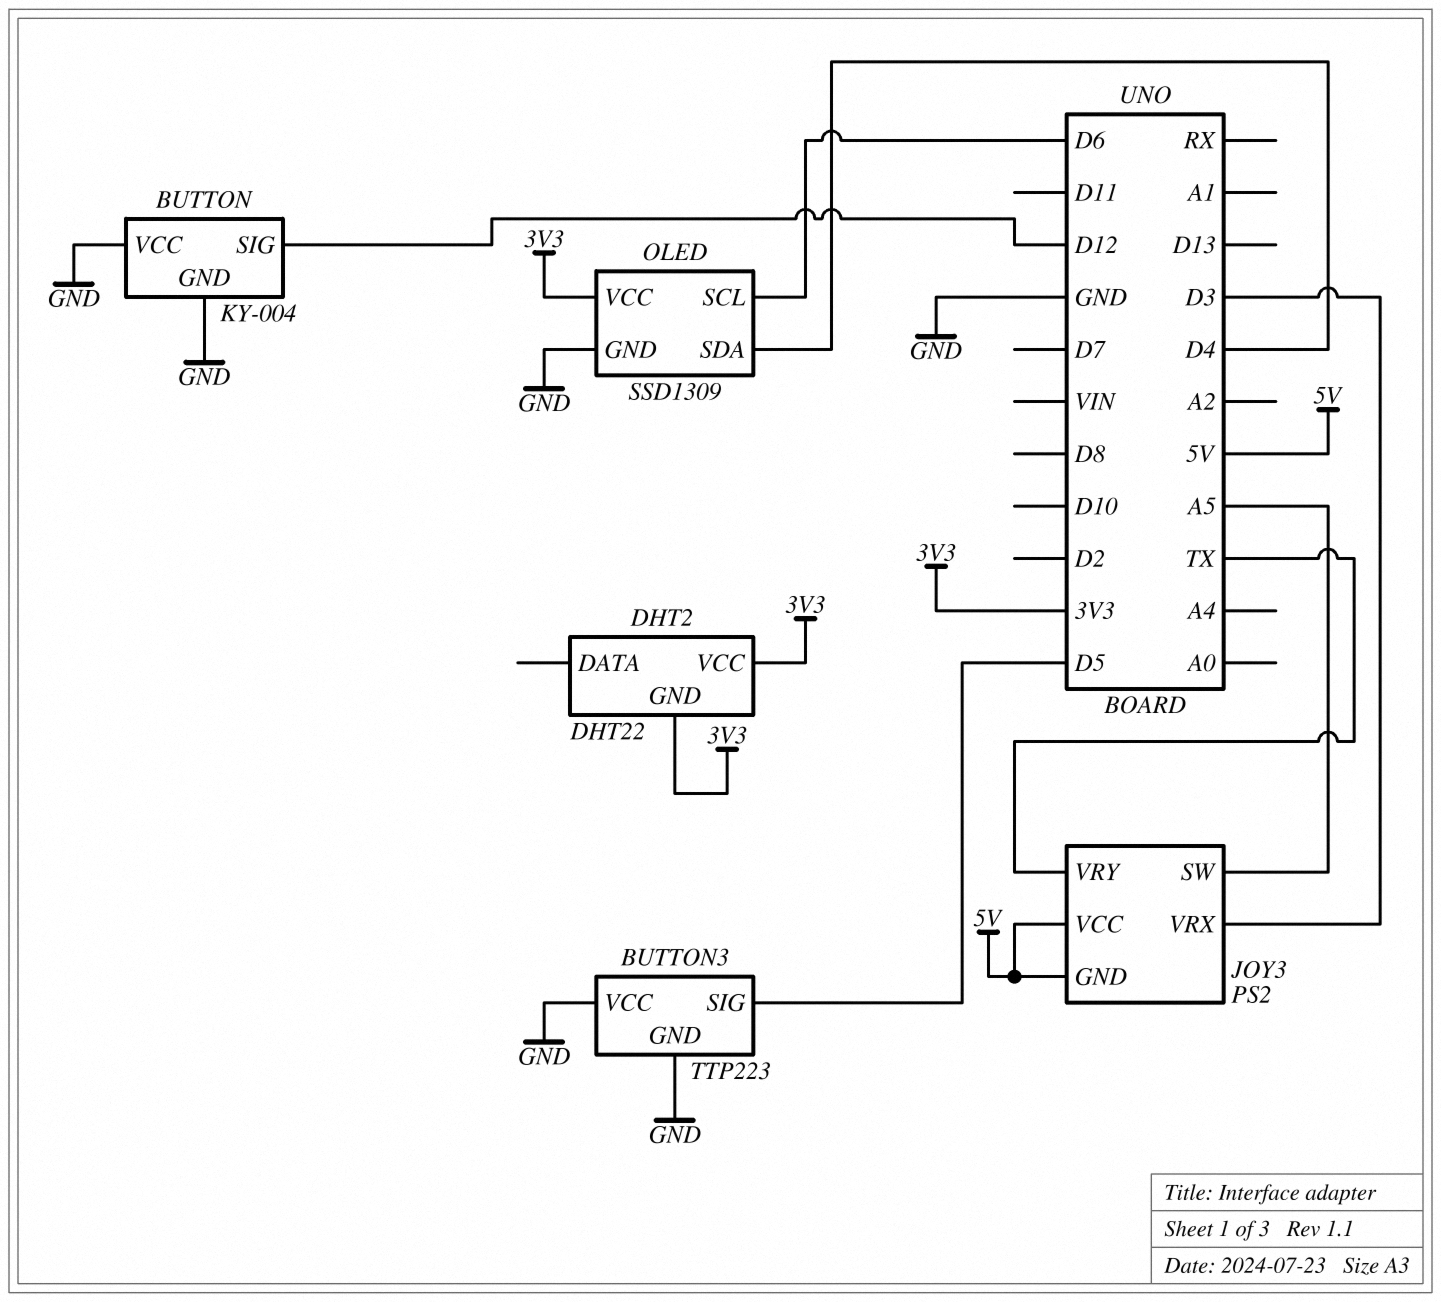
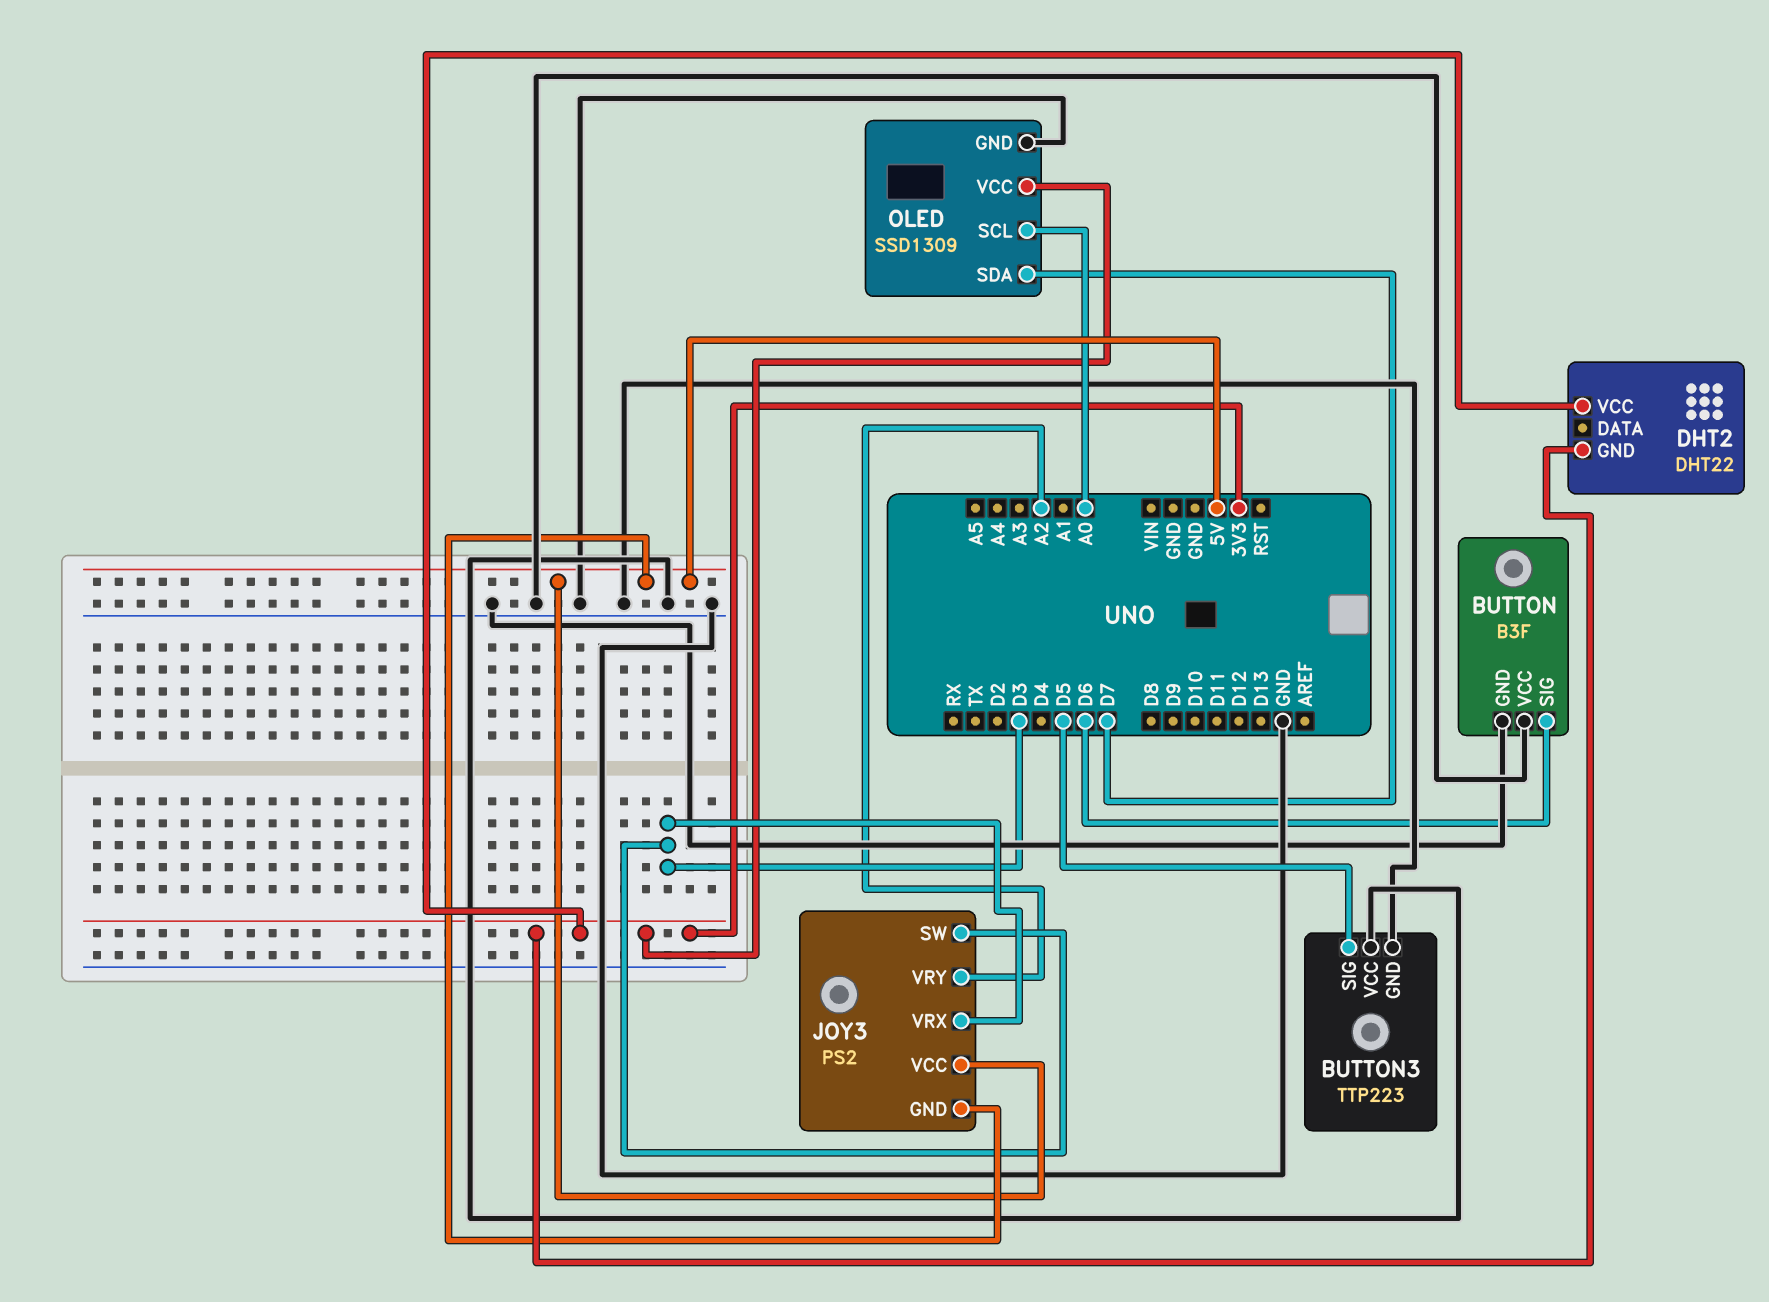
BUTTON: KY-004 -> B3F
BUTTON pin SIG: D12 -> D6
JOY3 pin SW: A5 -> D3
JOY3 pin VRY: TX -> A2
OLED pin SCL: D6 -> A0
OLED pin SDA: D4 -> D7

